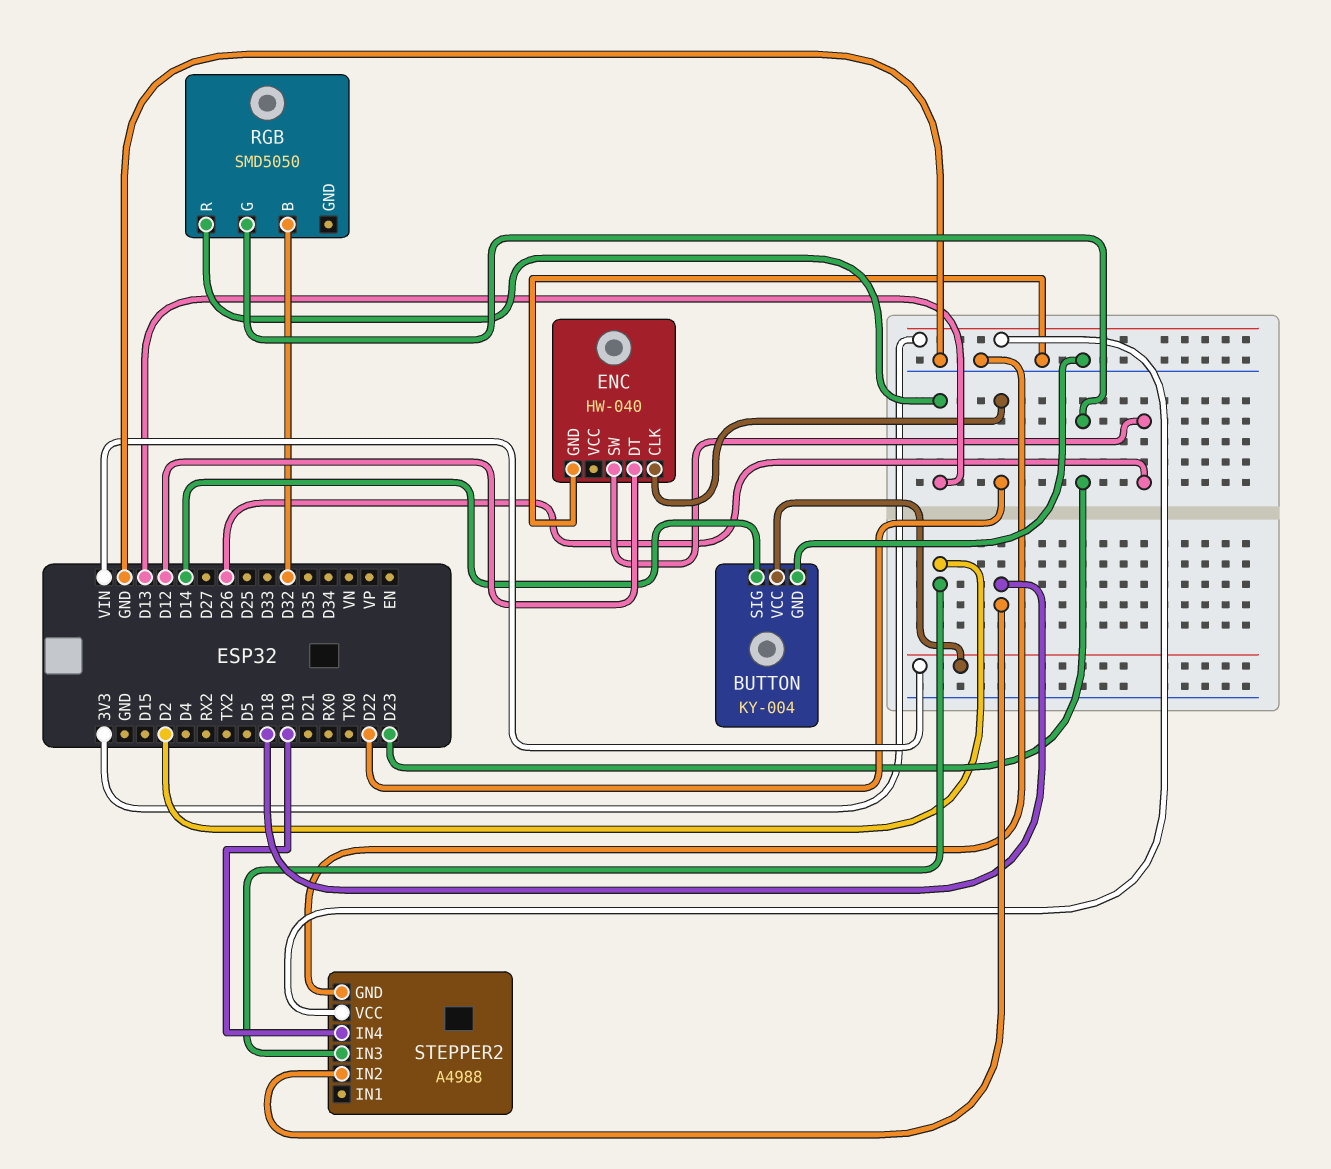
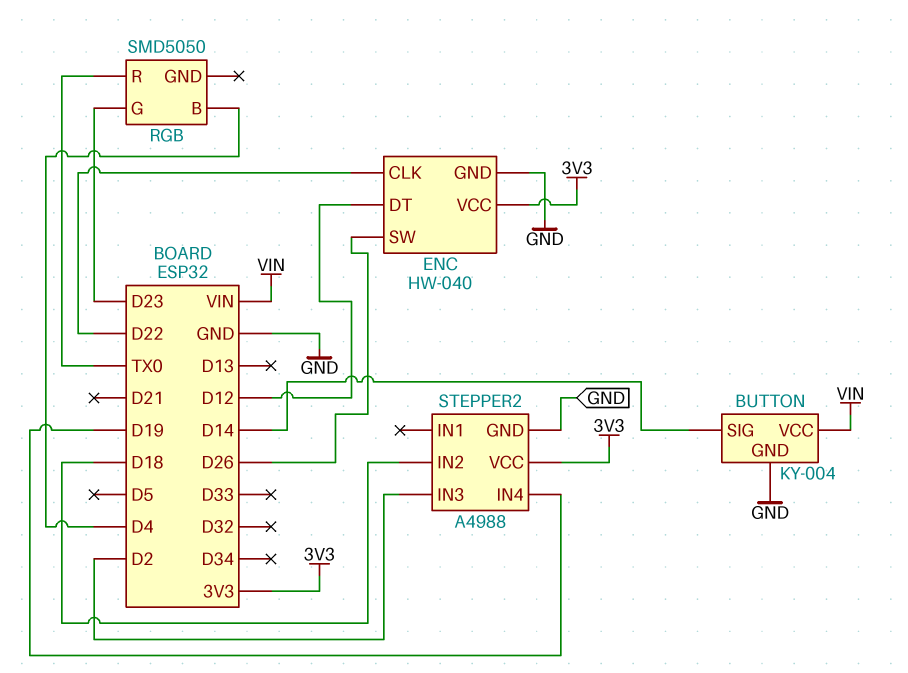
ENC pin VCC: none -> 3V3
RGB pin B: D32 -> D4
RGB pin R: D13 -> TX0

